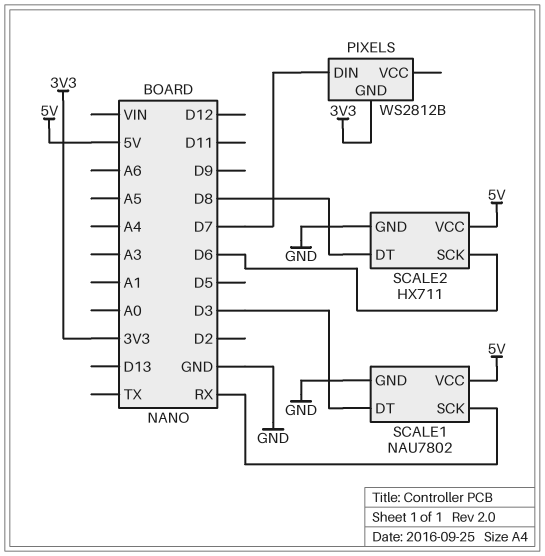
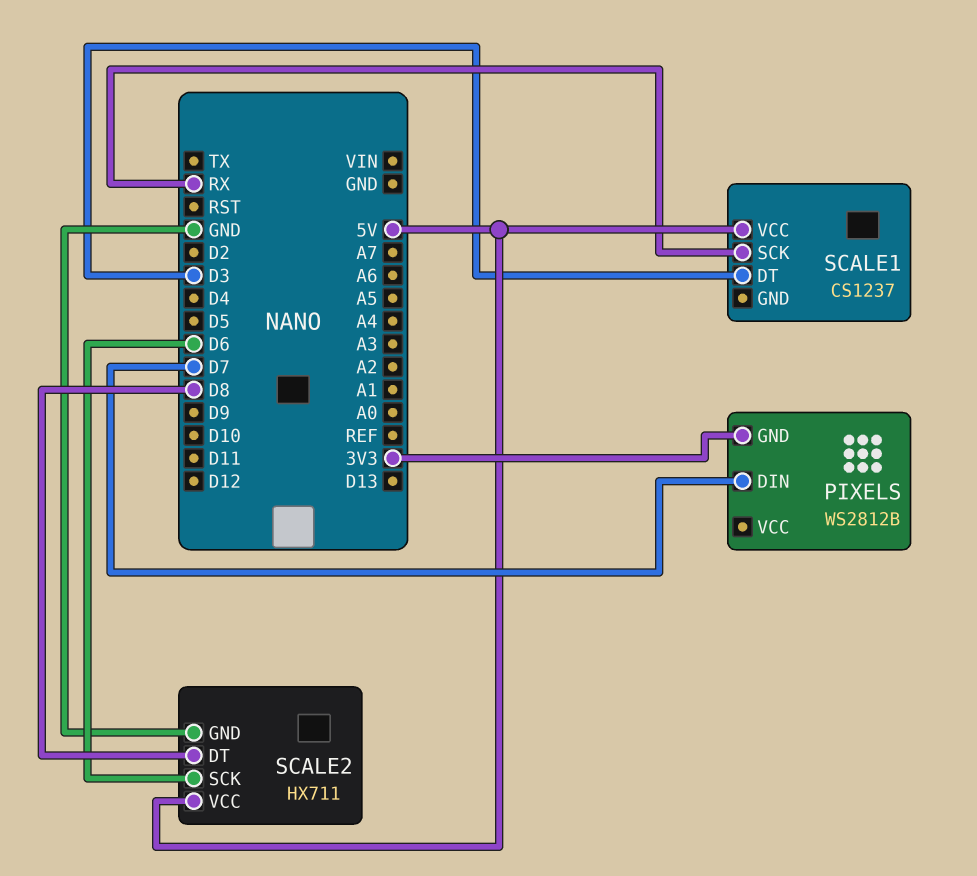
SCALE1: NAU7802 -> CS1237
SCALE1 pin GND: GND -> none

